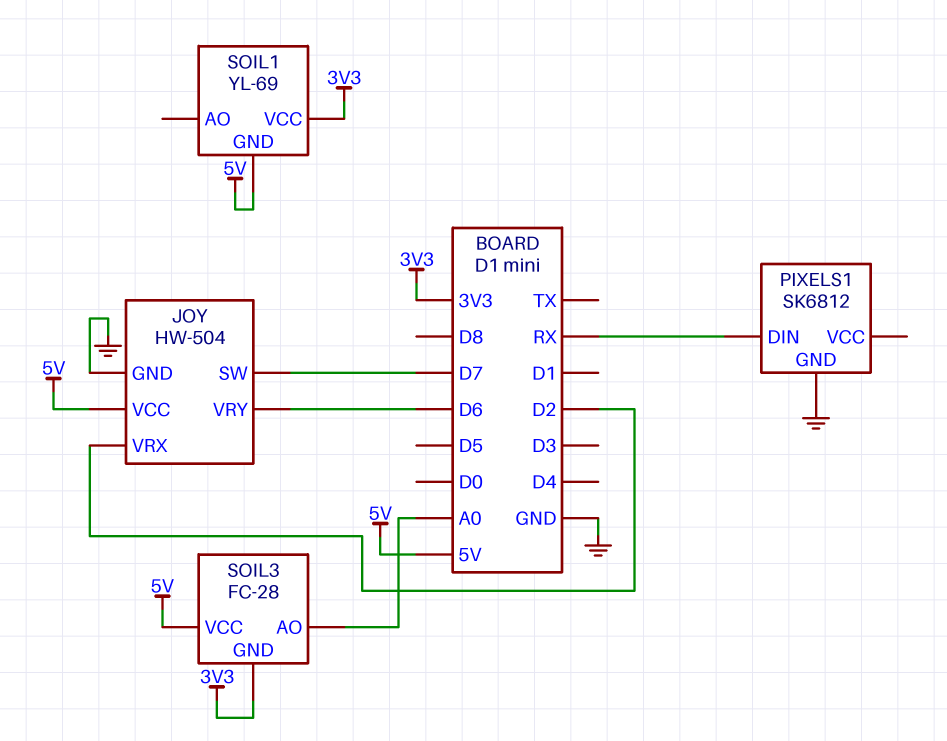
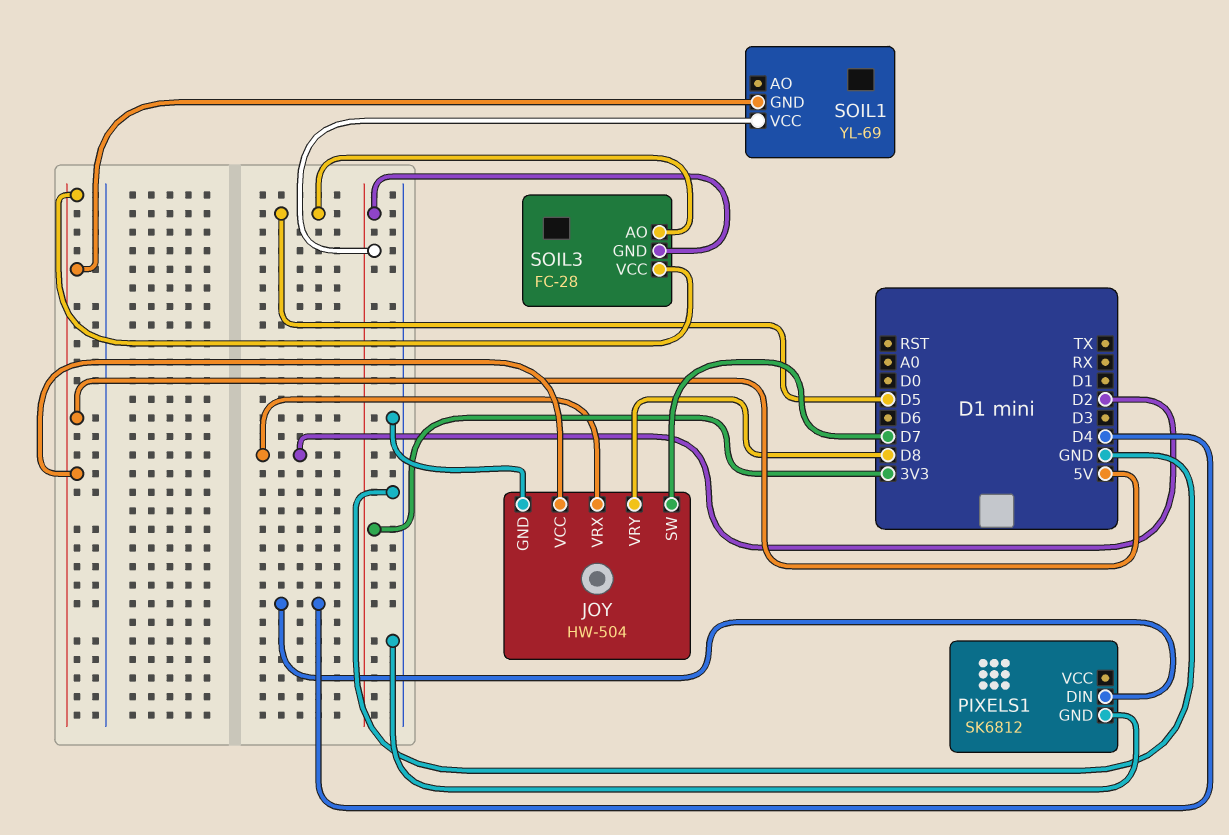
JOY pin VRY: D6 -> D8
PIXELS1 pin DIN: RX -> D4
SOIL3 pin AO: A0 -> D5

